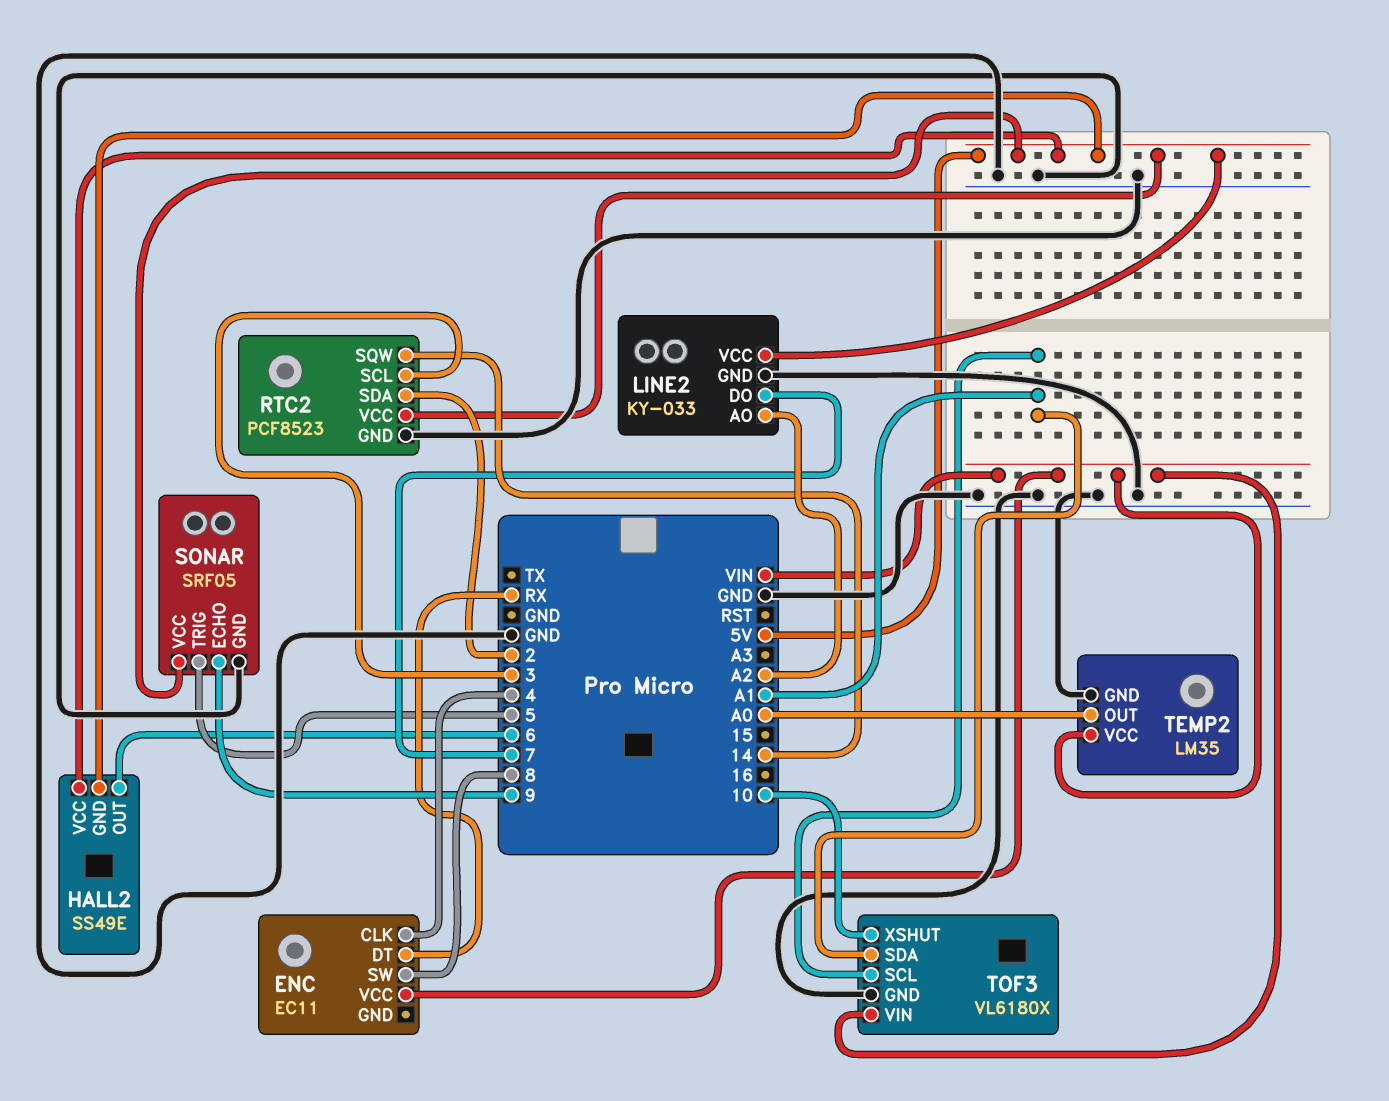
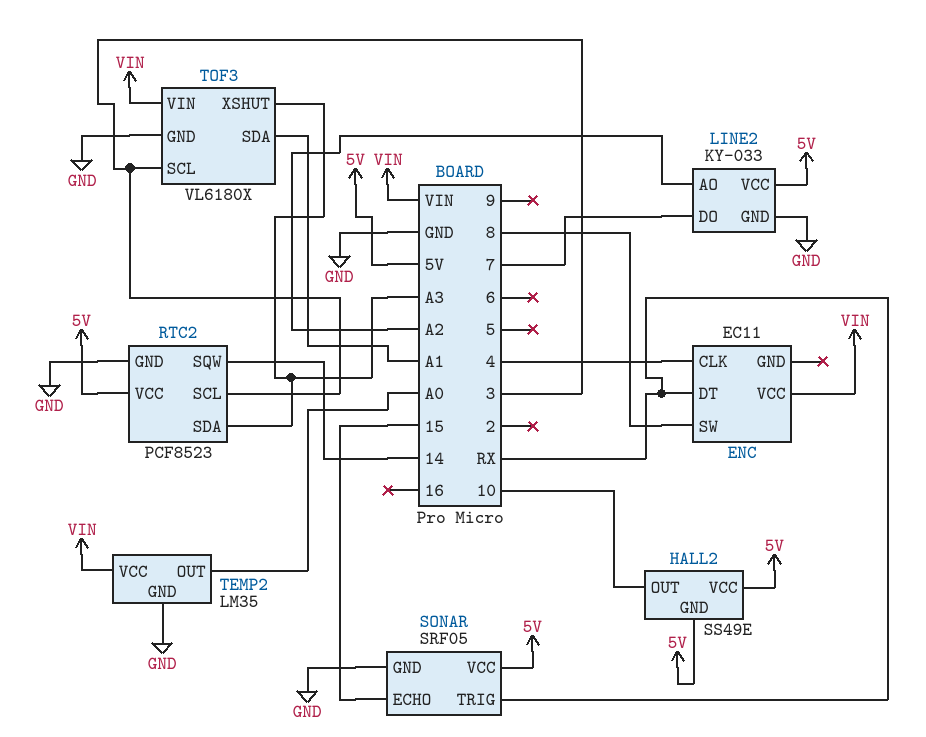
HALL2 pin OUT: 6 -> 10
RTC2 pin SDA: 2 -> A3
SONAR pin ECHO: 9 -> 15
SONAR pin TRIG: 5 -> RX
TOF3 pin SCL: A1 -> 3
TOF3 pin XSHUT: 10 -> A3

